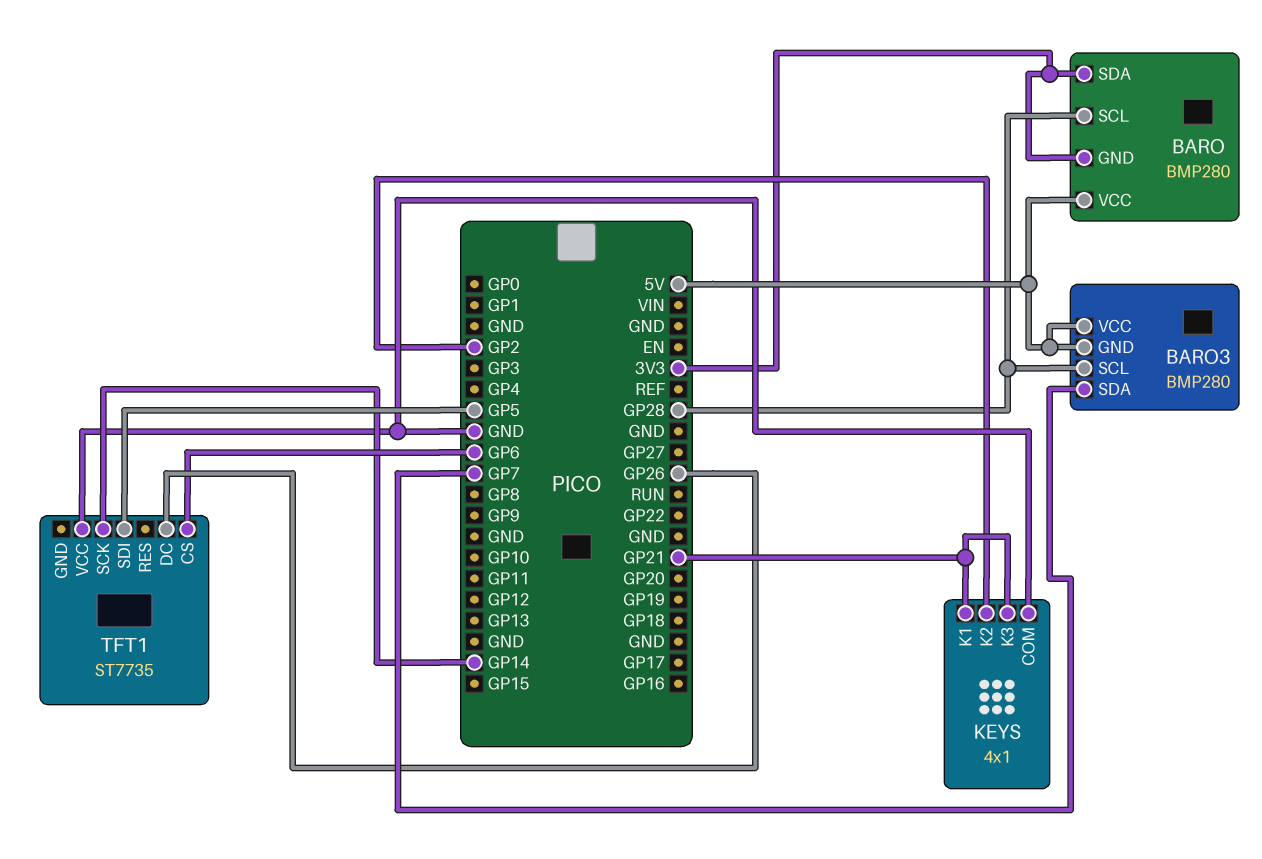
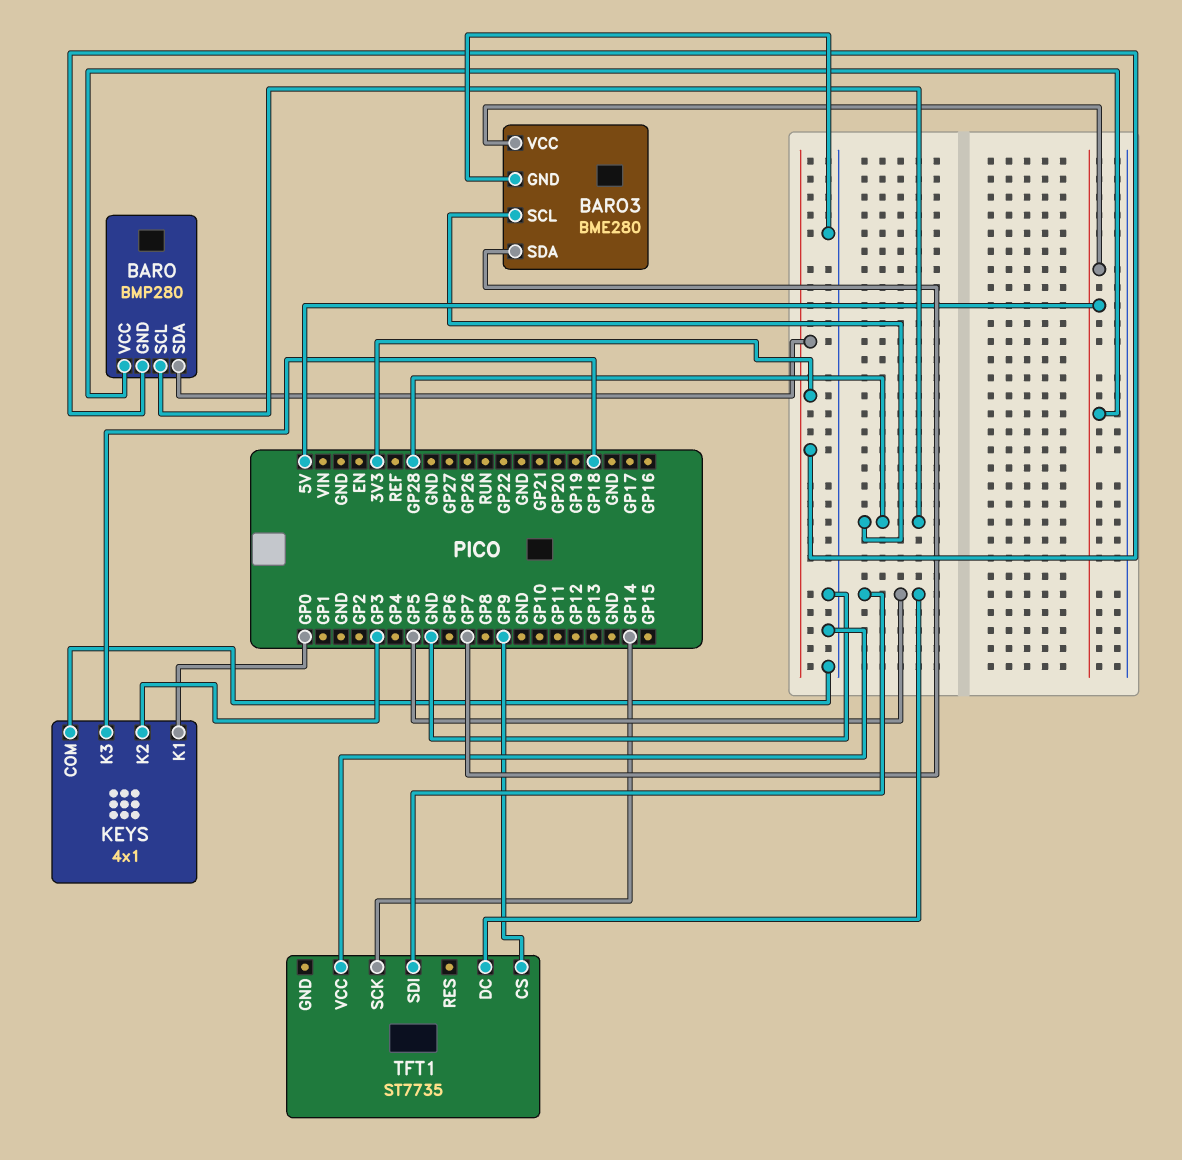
BARO3: BMP280 -> BME280
BARO3 pin GND: 5V -> GND
KEYS pin K1: GP21 -> GP0
KEYS pin K2: GP2 -> GP3
KEYS pin K3: GP21 -> GP18
TFT1 pin CS: GP6 -> GP9
TFT1 pin DC: GP26 -> GP5

